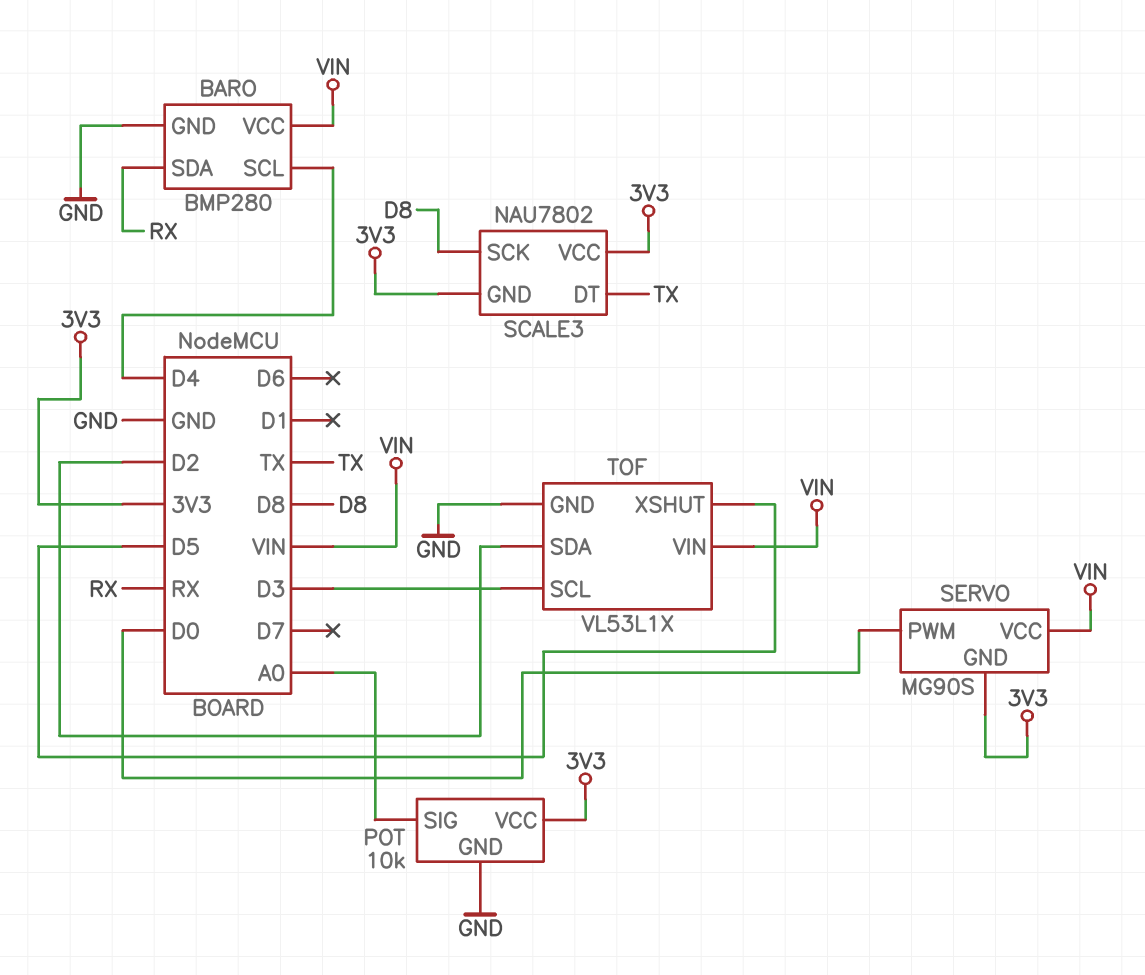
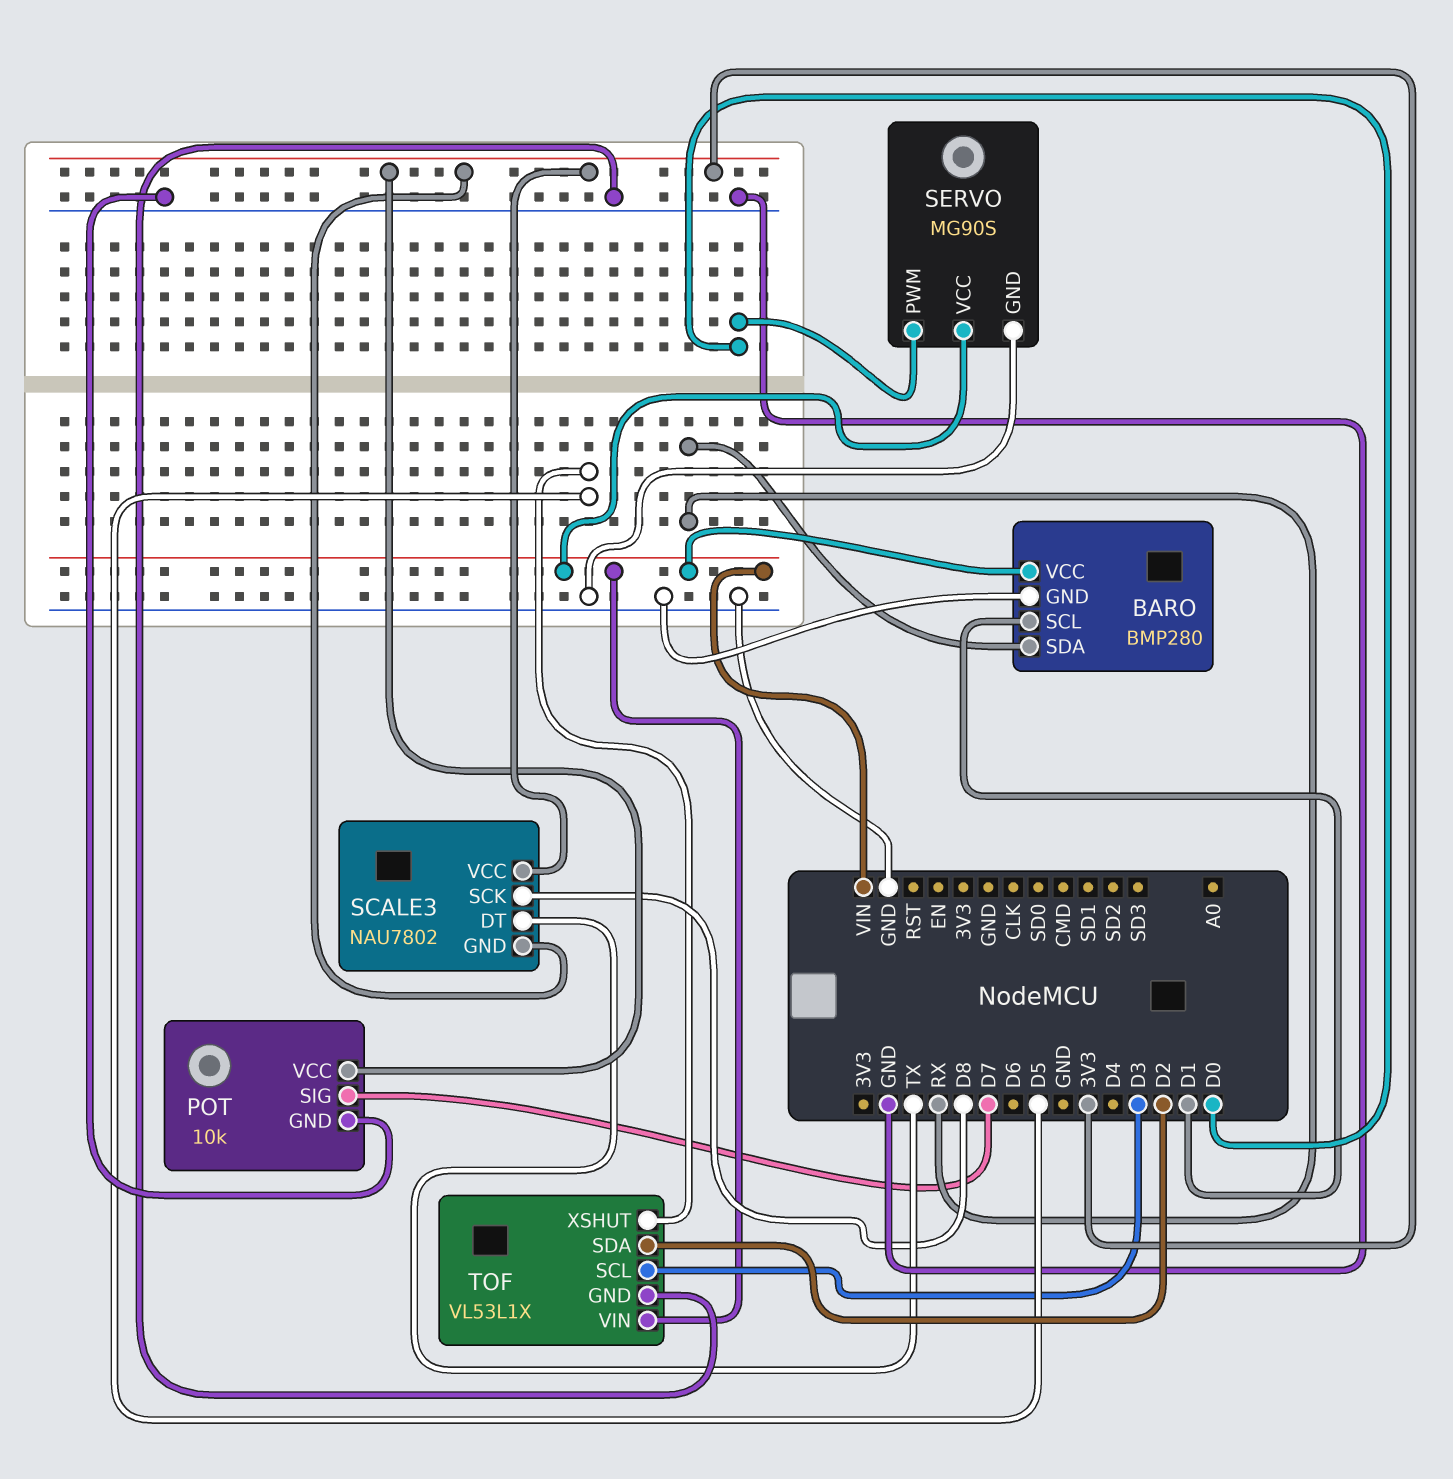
BARO pin SCL: D4 -> D1
POT pin SIG: A0 -> D7
SERVO pin GND: 3V3 -> GND

